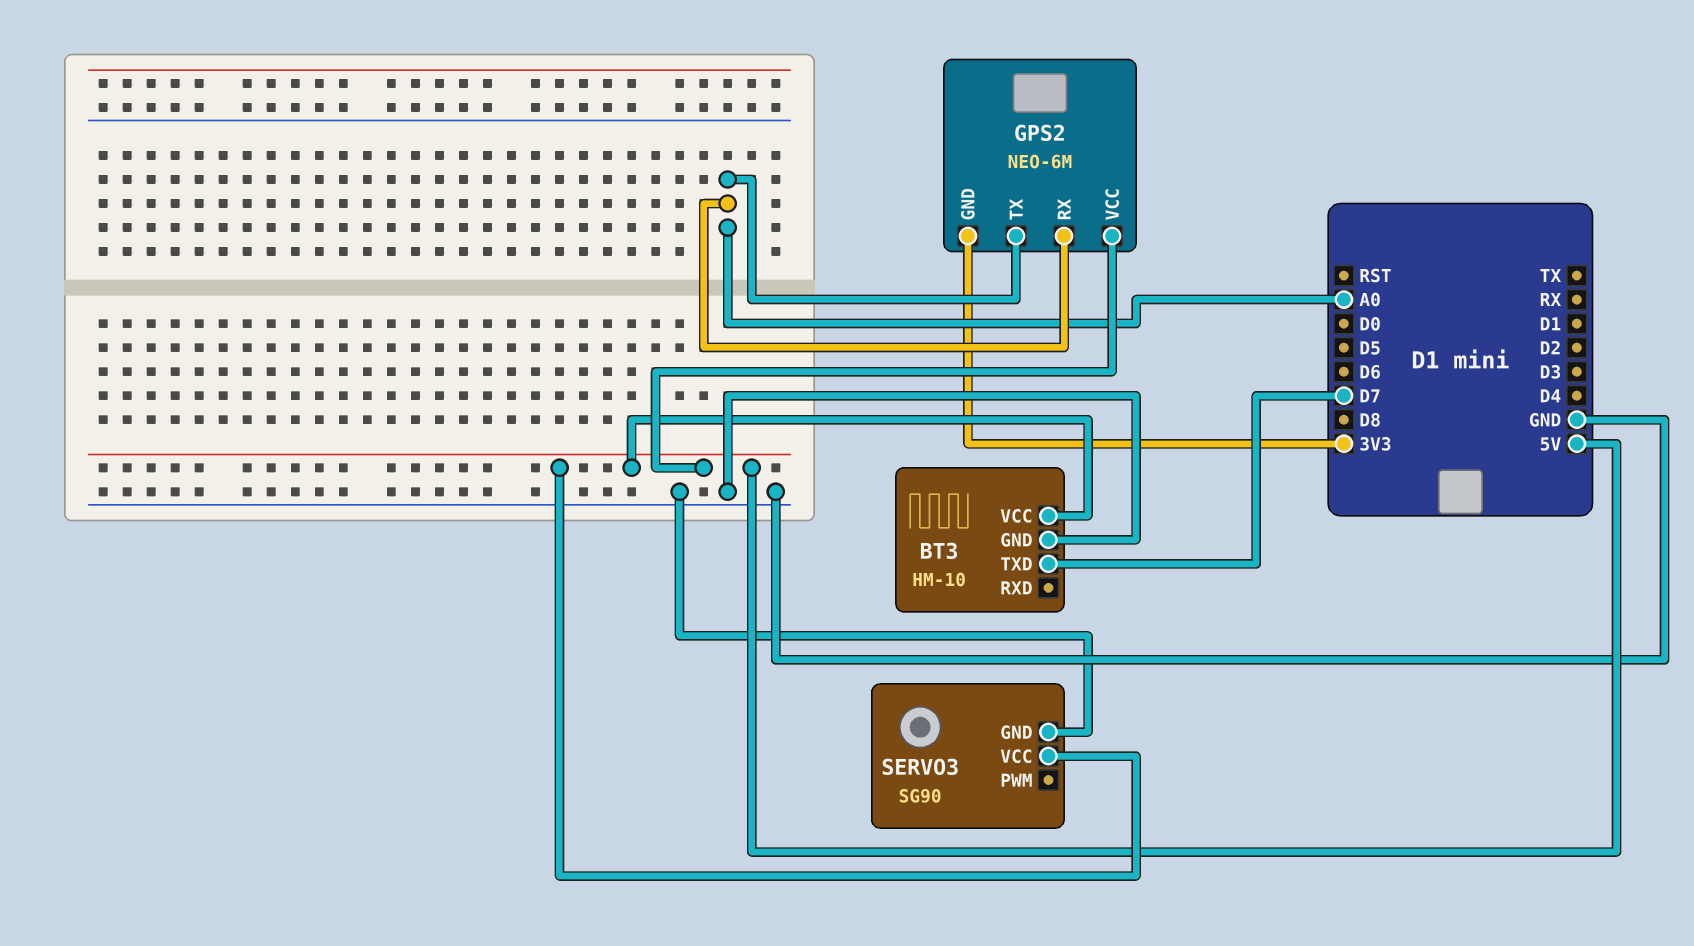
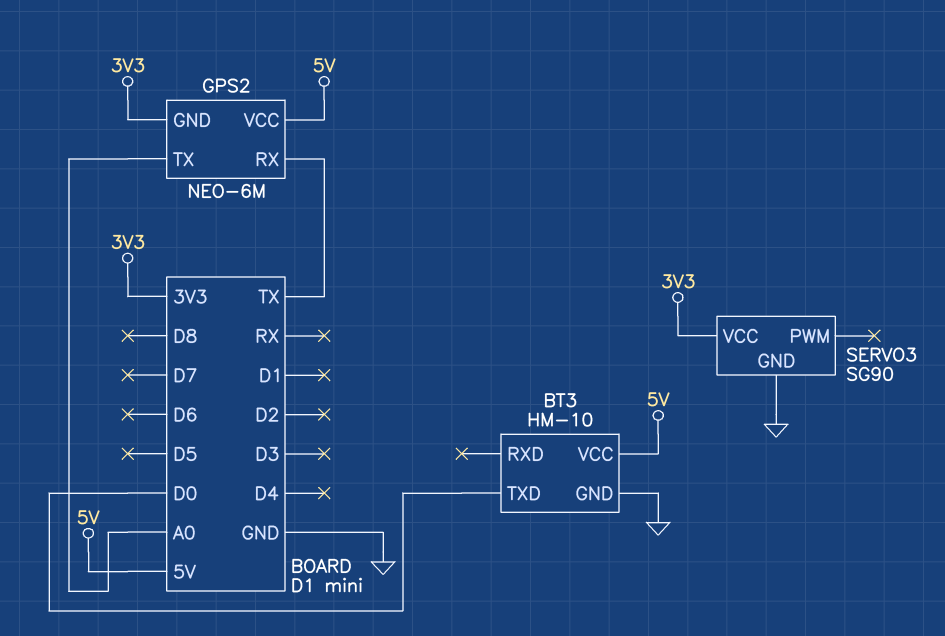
BT3 pin TXD: D7 -> D0
GPS2 pin RX: A0 -> TX
SERVO3 pin VCC: 5V -> 3V3

